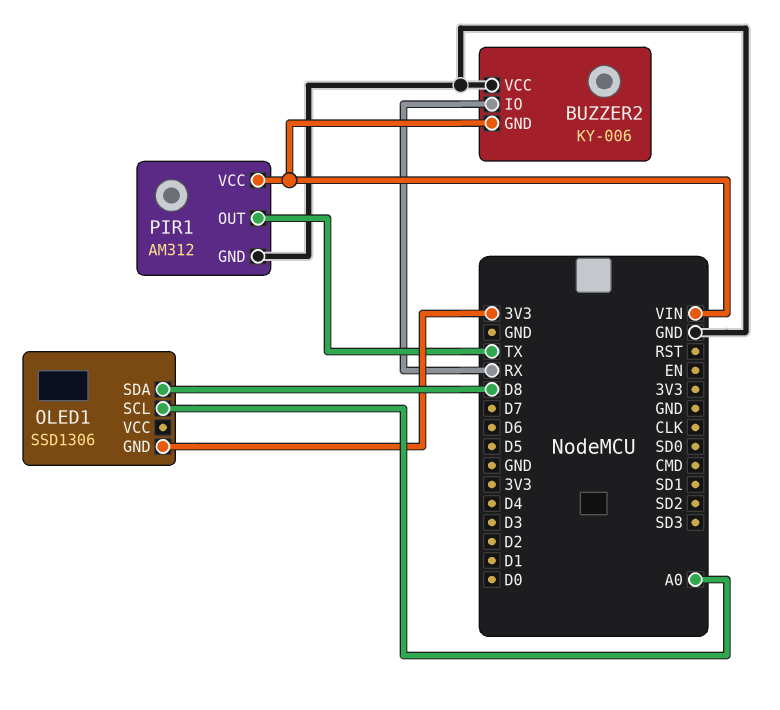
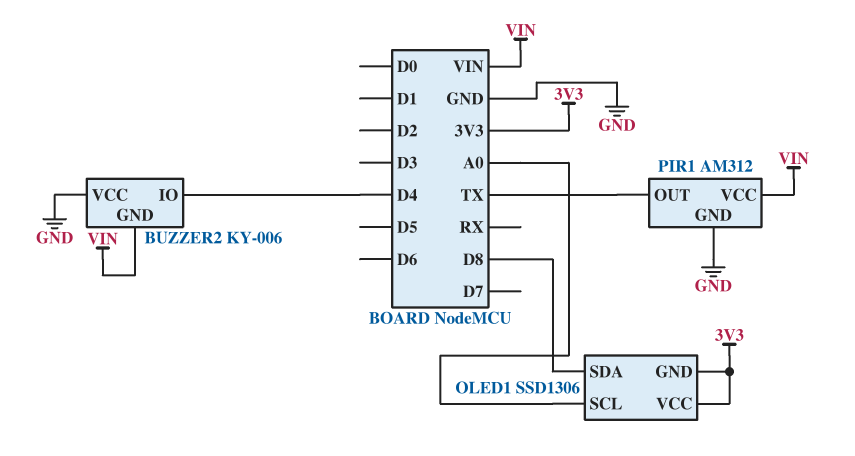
BUZZER2 pin IO: RX -> D4
OLED1 pin VCC: none -> 3V3

